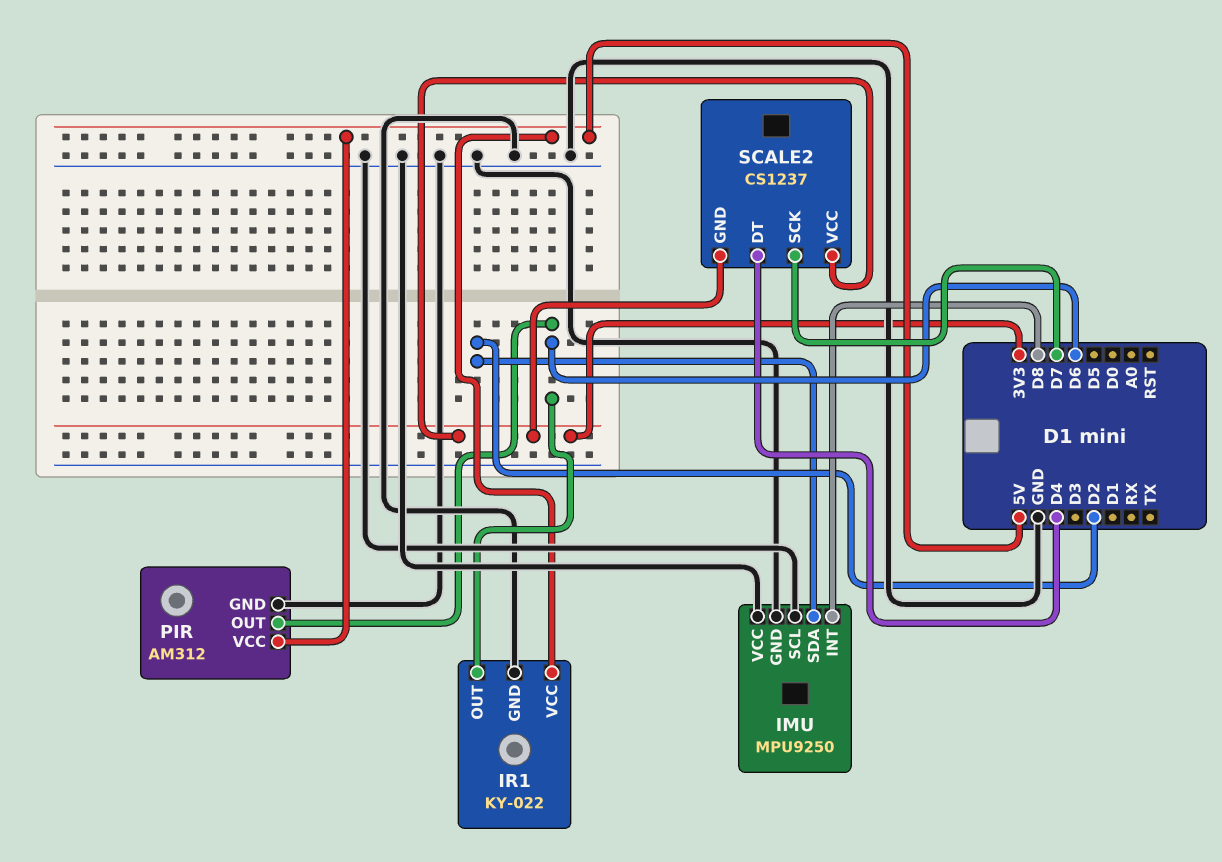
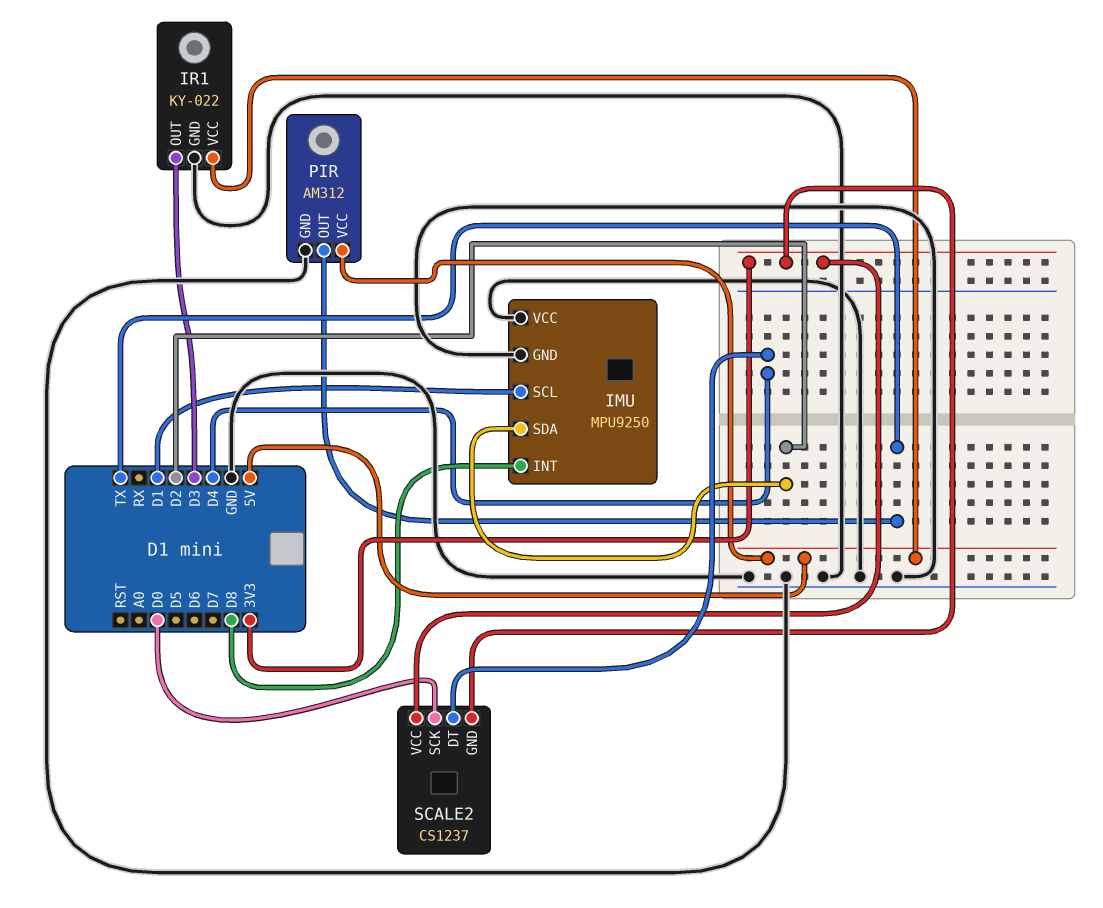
IMU pin SCL: GND -> D1
IR1 pin OUT: D6 -> D3
PIR pin OUT: D6 -> TX
SCALE2 pin SCK: D7 -> D0

